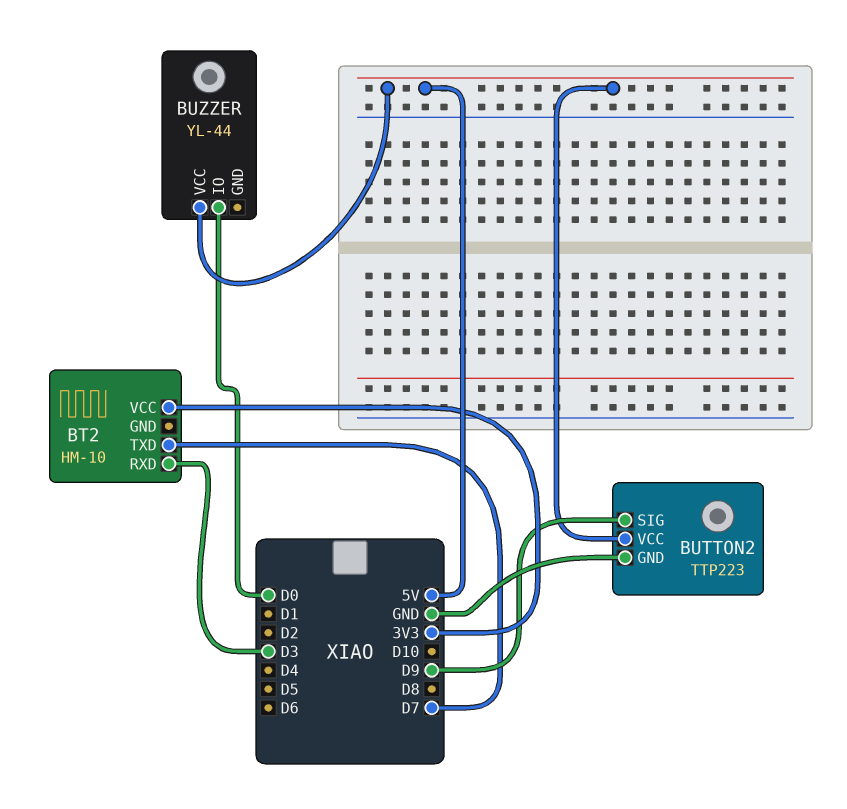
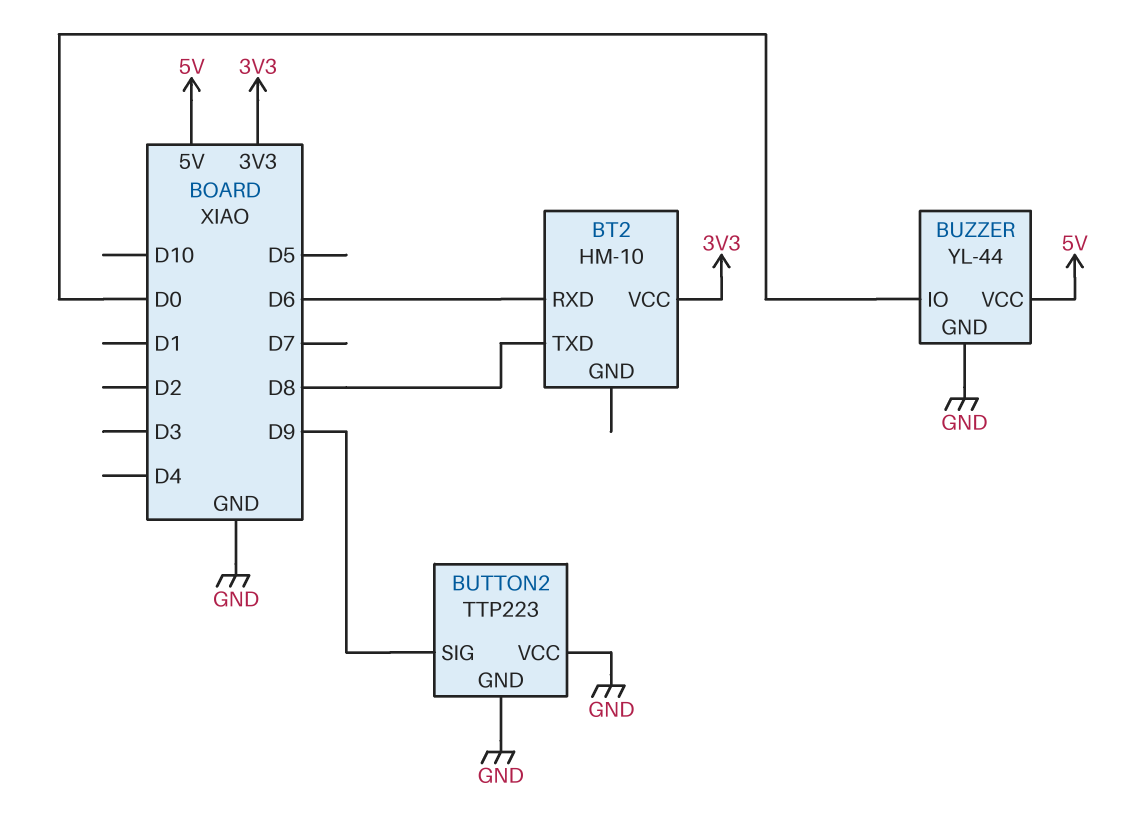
BT2 pin RXD: D3 -> D6
BT2 pin TXD: D7 -> D8
BUTTON2 pin VCC: 5V -> GND
BUZZER pin GND: none -> GND

